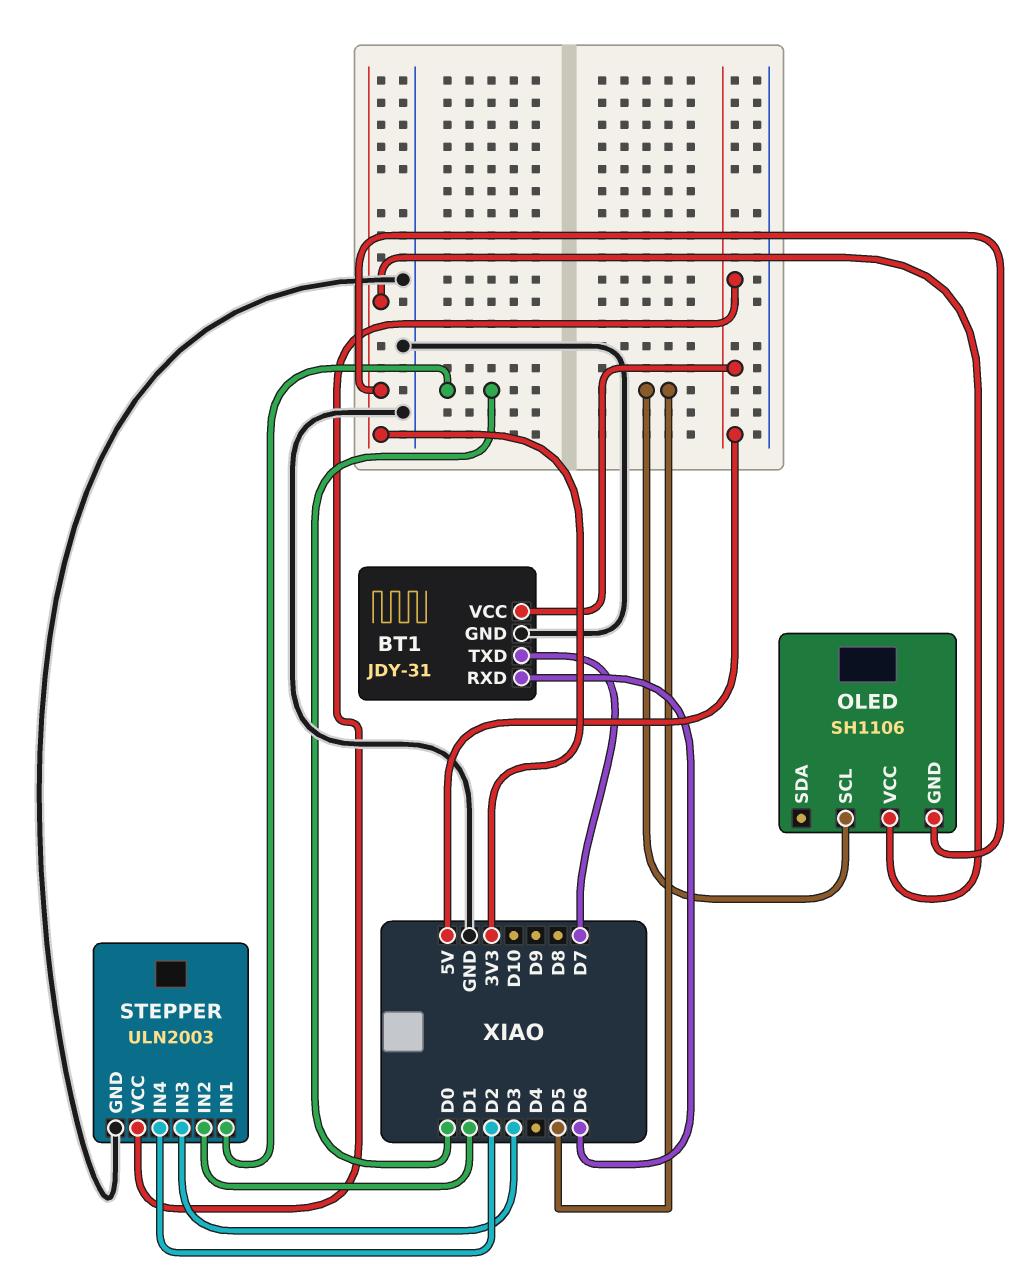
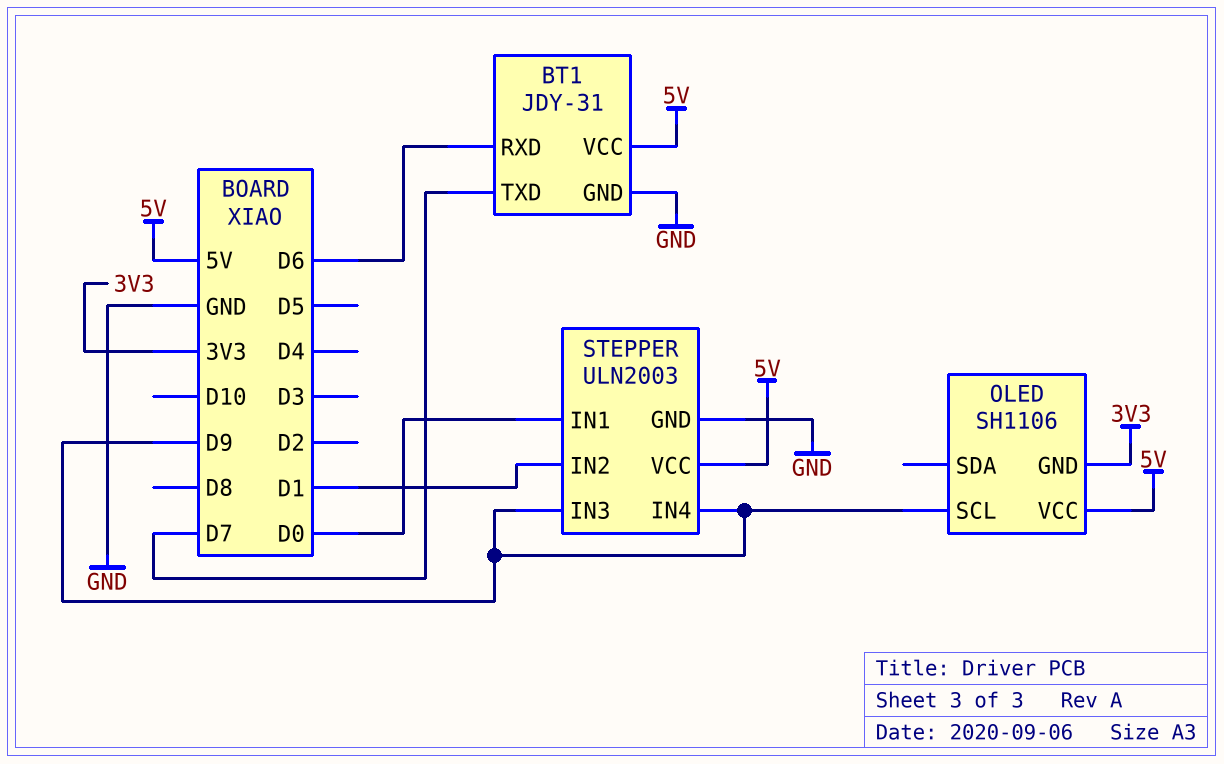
OLED pin SCL: D5 -> D9
OLED pin VCC: 3V3 -> 5V
STEPPER pin IN3: D3 -> D9
STEPPER pin IN4: D2 -> D9

